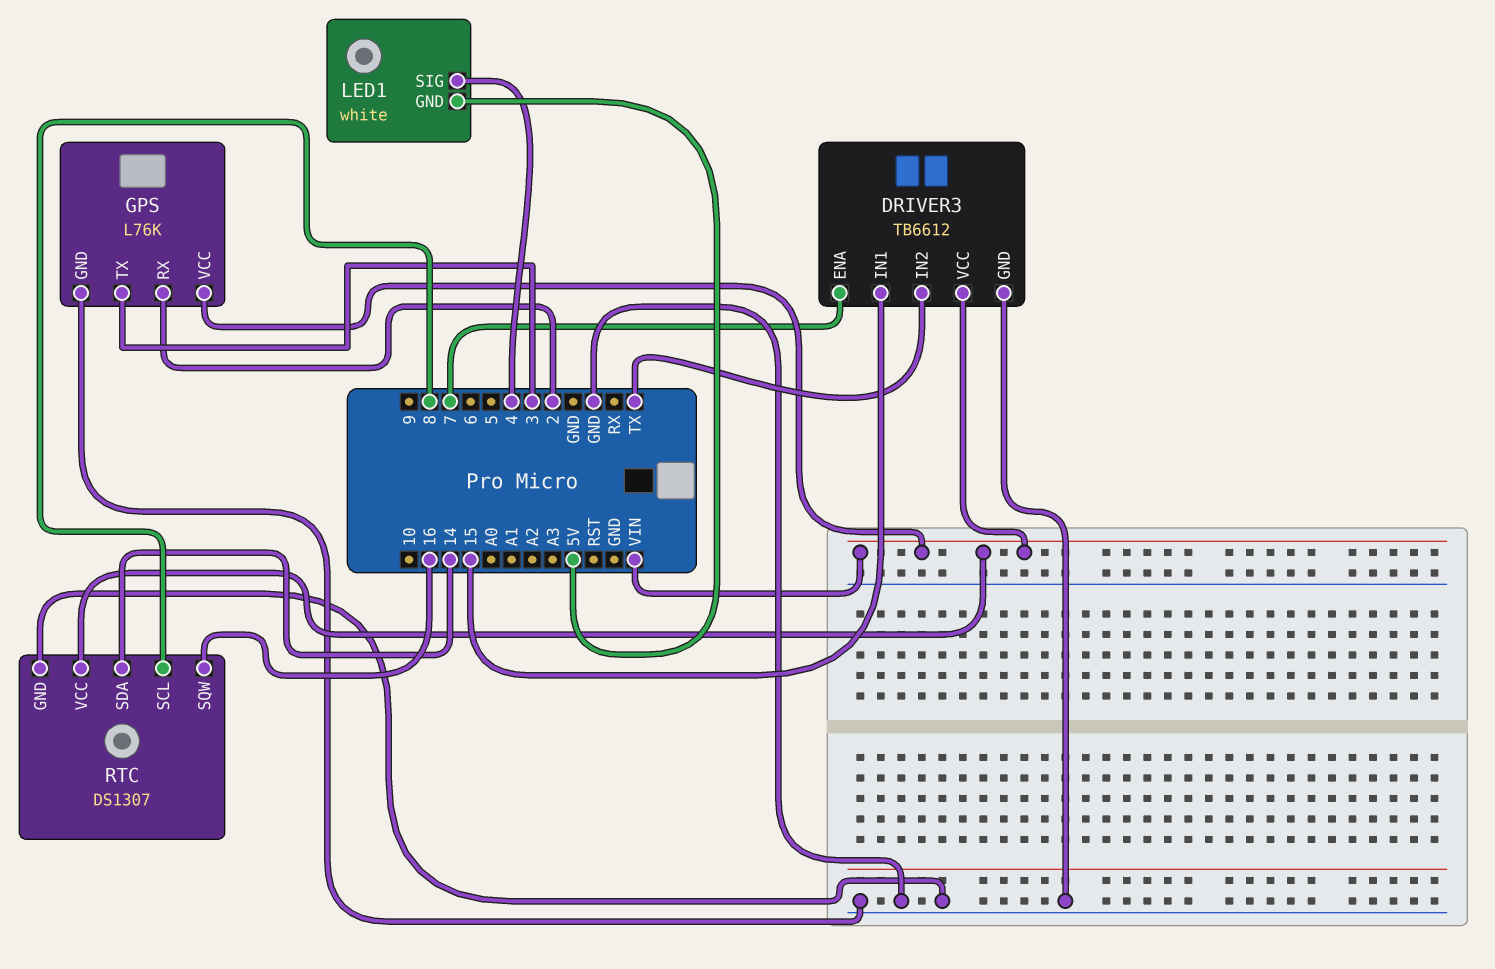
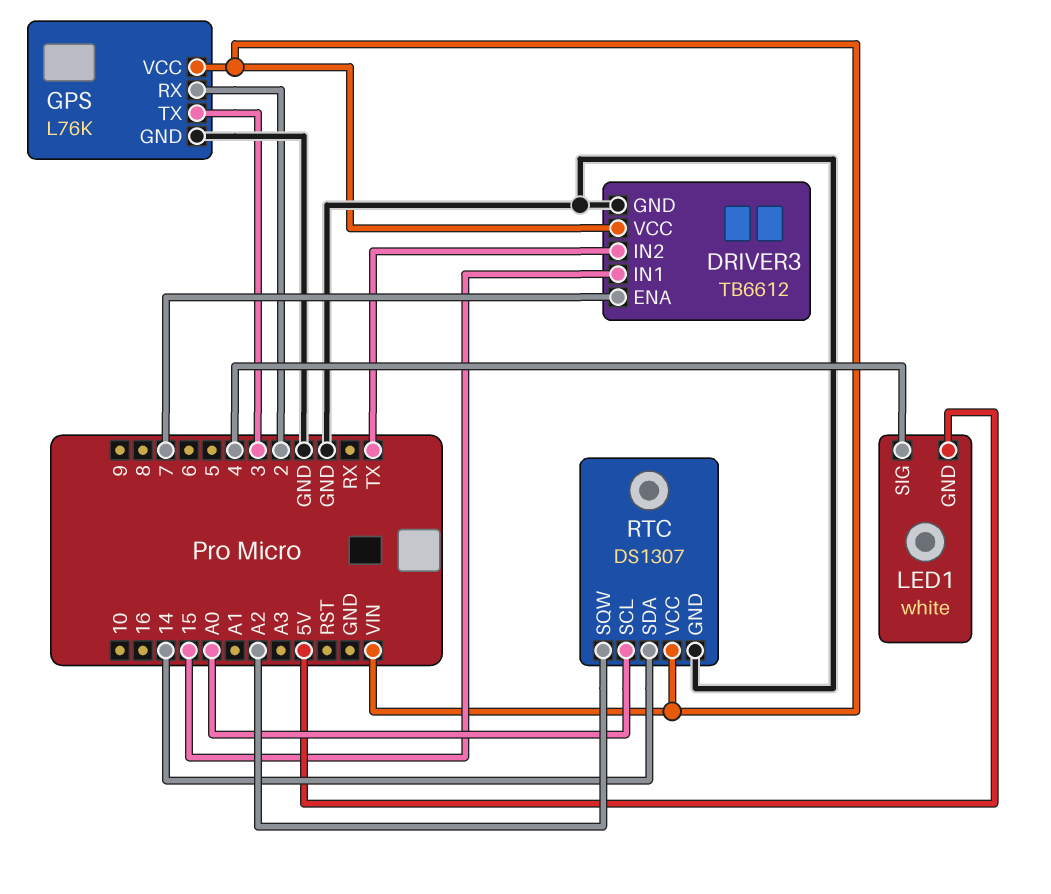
RTC pin SCL: 8 -> A0
RTC pin SQW: 16 -> A2

